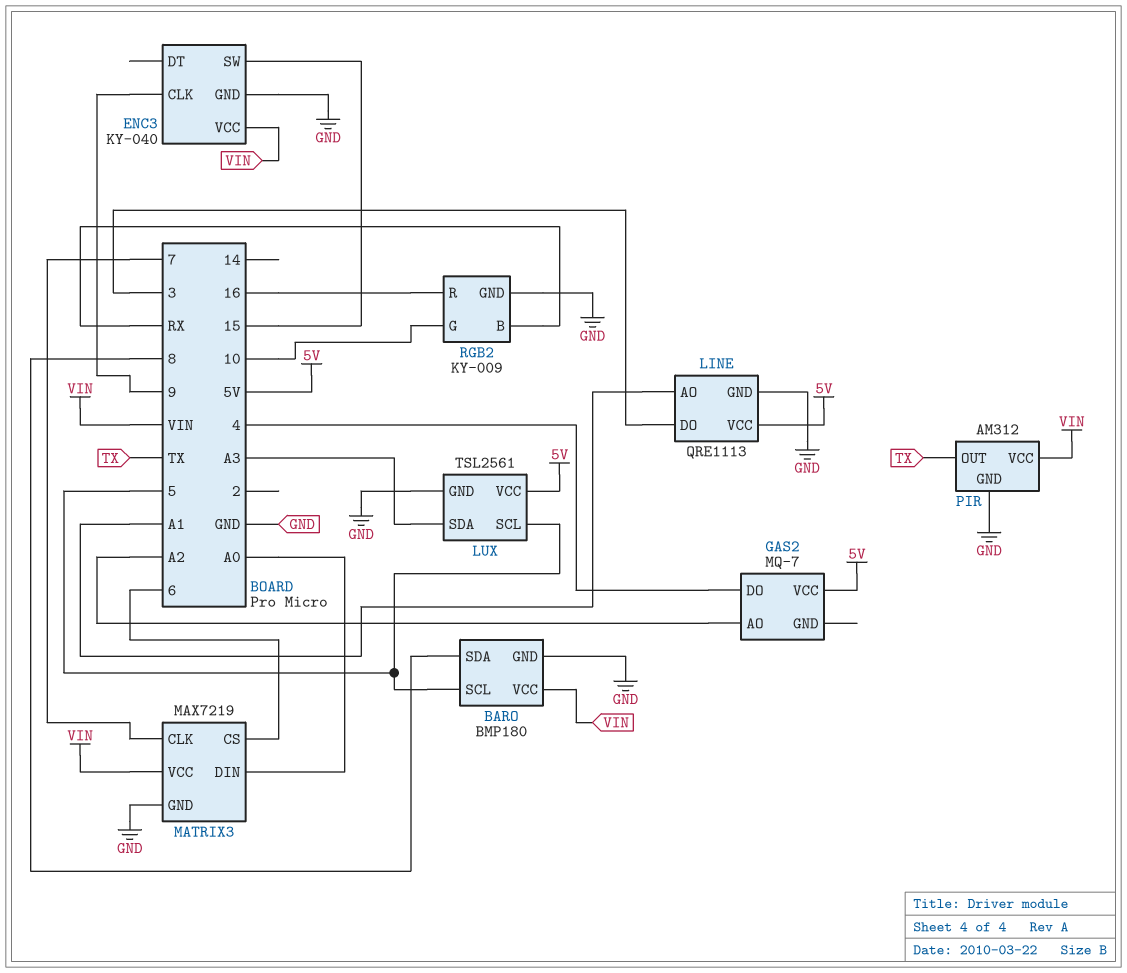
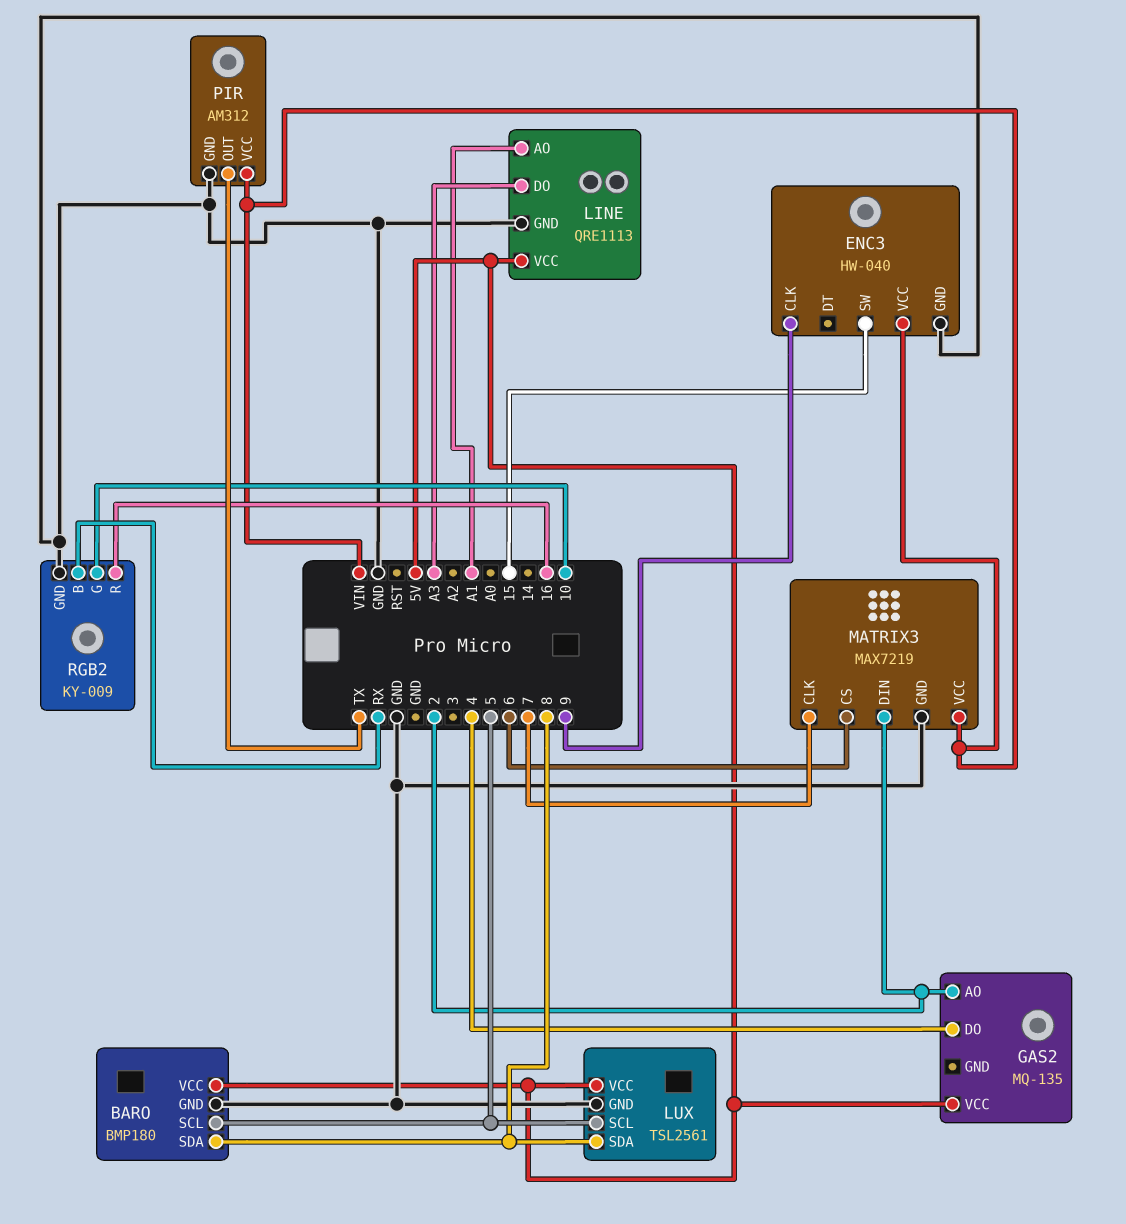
BARO pin VCC: VIN -> 5V
ENC3: KY-040 -> HW-040
GAS2: MQ-7 -> MQ-135
GAS2 pin AO: A2 -> 2
LINE pin DO: 3 -> A3
LUX pin SDA: A3 -> 8
MATRIX3 pin DIN: A0 -> 2

